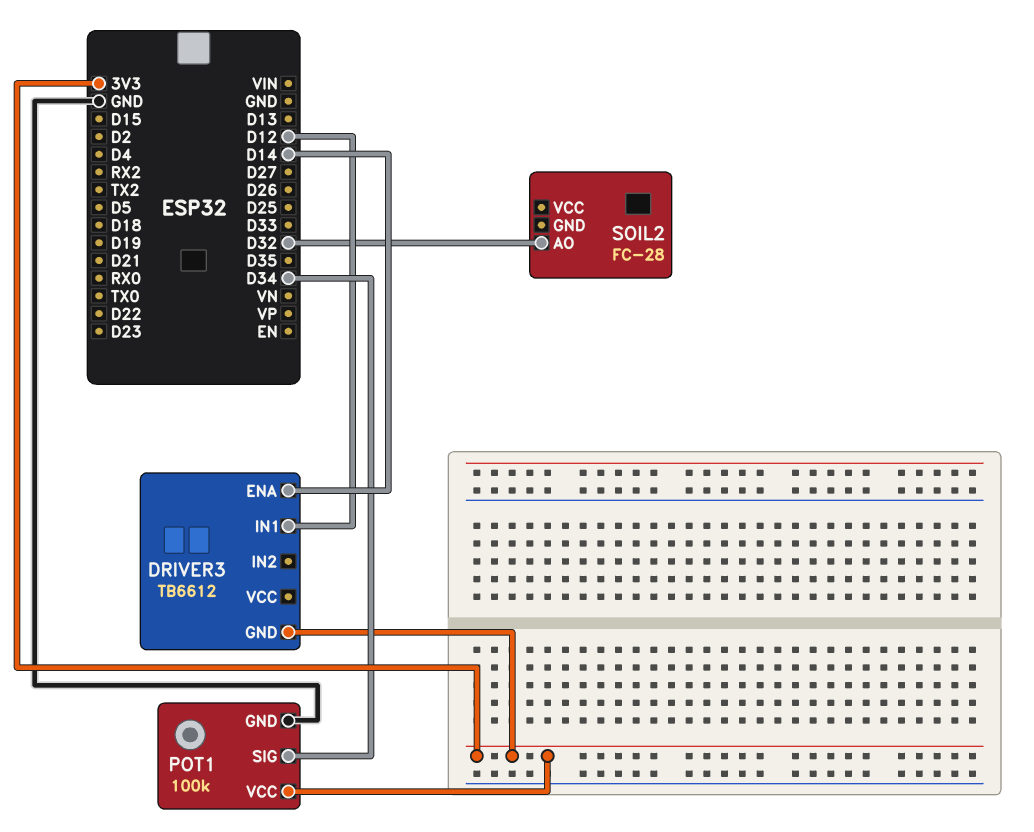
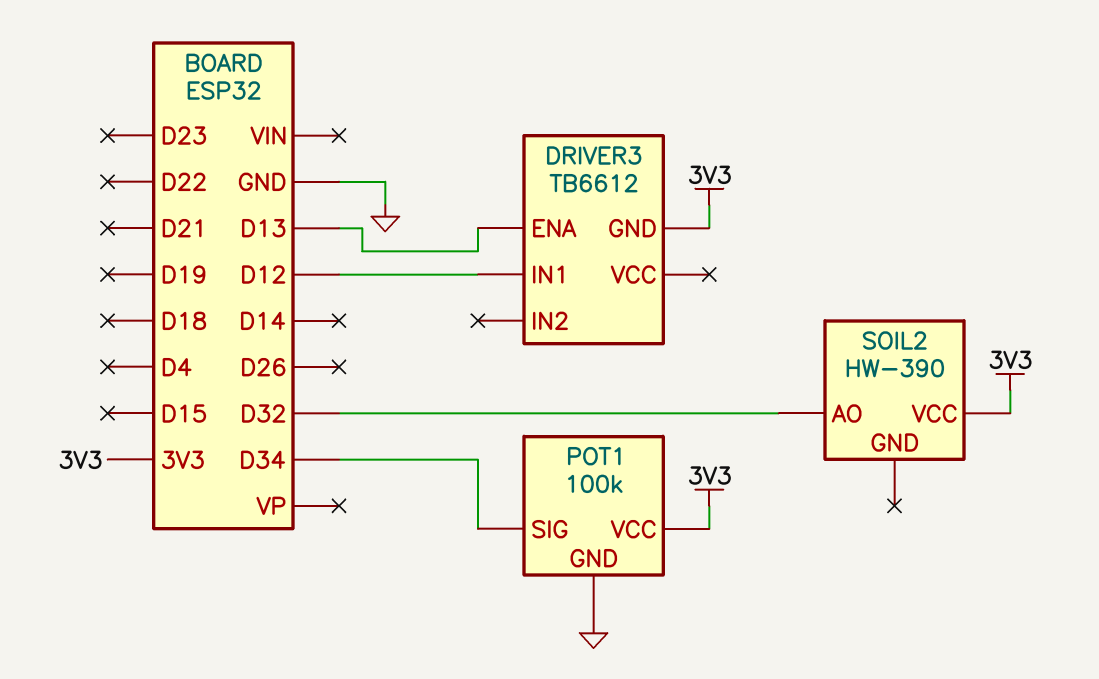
DRIVER3 pin ENA: D14 -> D13
SOIL2: FC-28 -> HW-390
SOIL2 pin VCC: none -> 3V3

